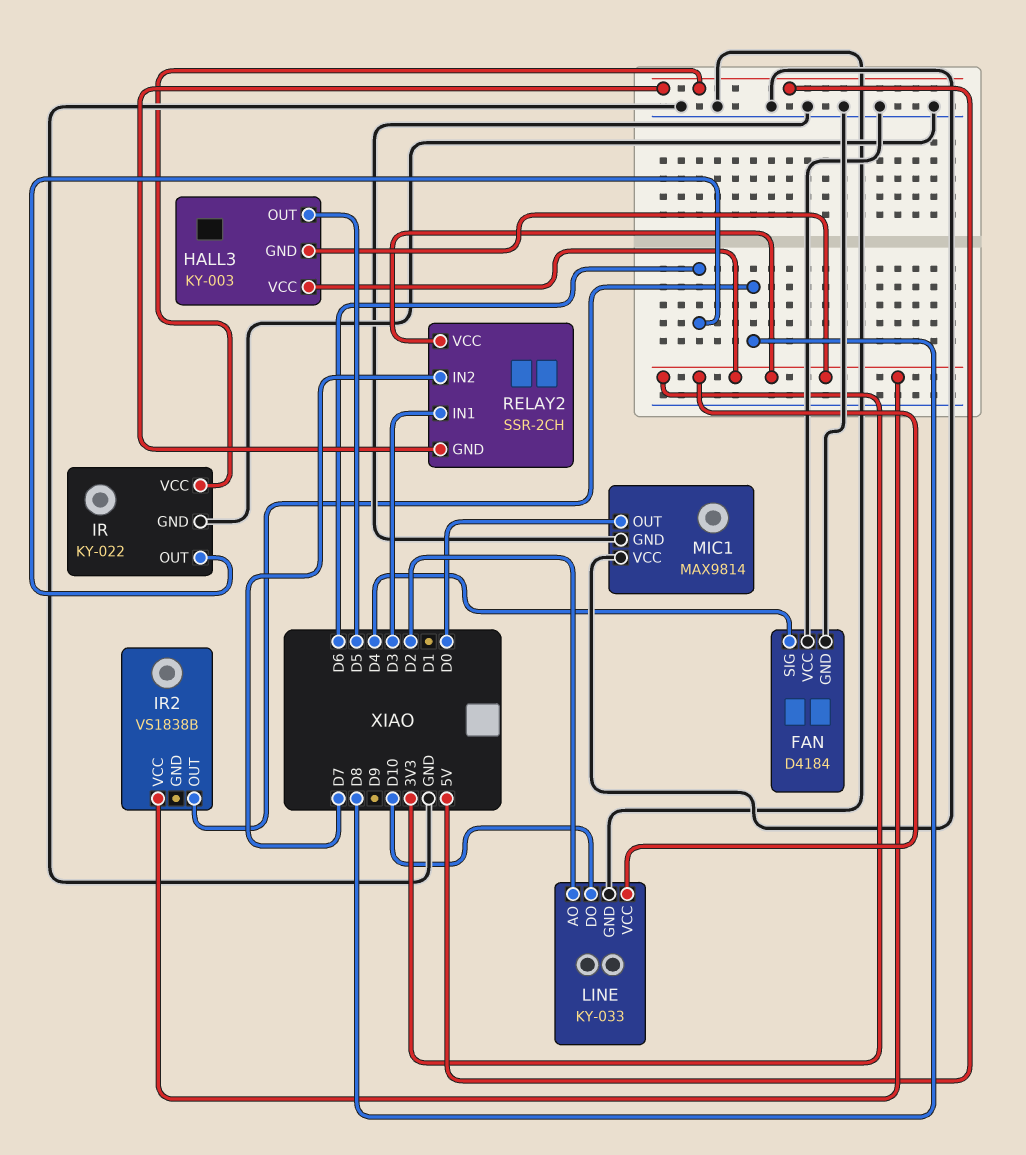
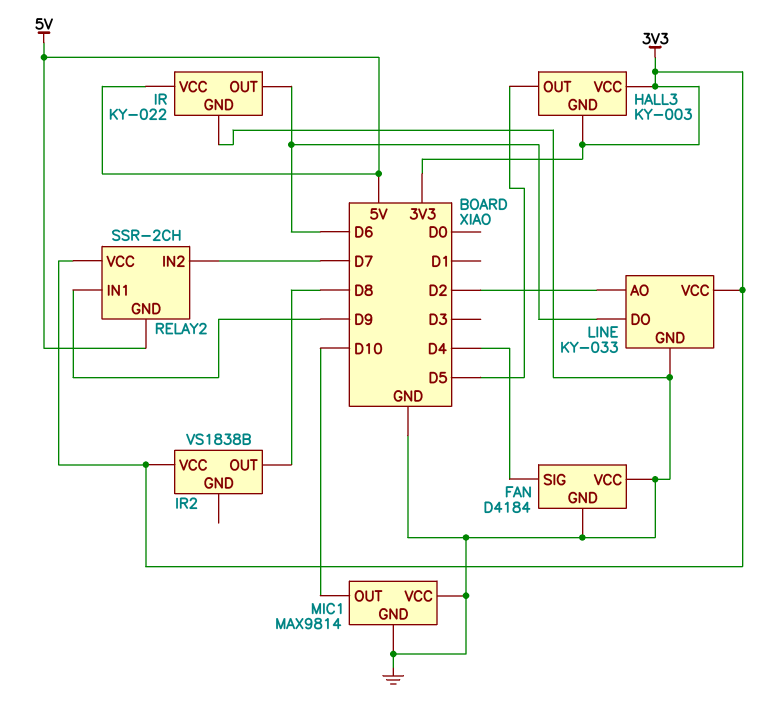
LINE pin DO: D10 -> D6
MIC1 pin OUT: D0 -> D10
RELAY2 pin IN1: D3 -> D9

